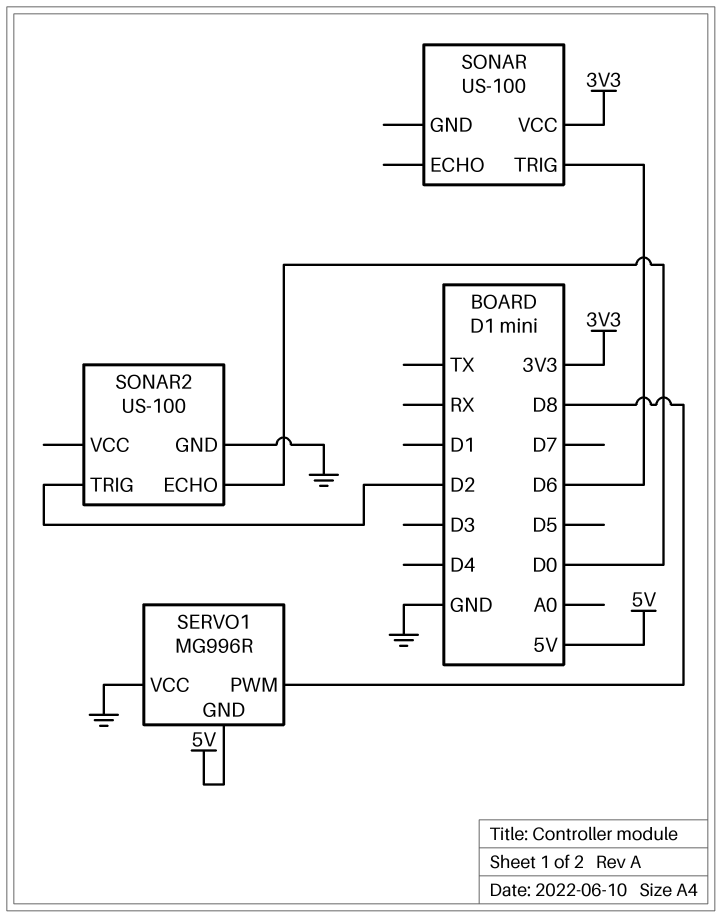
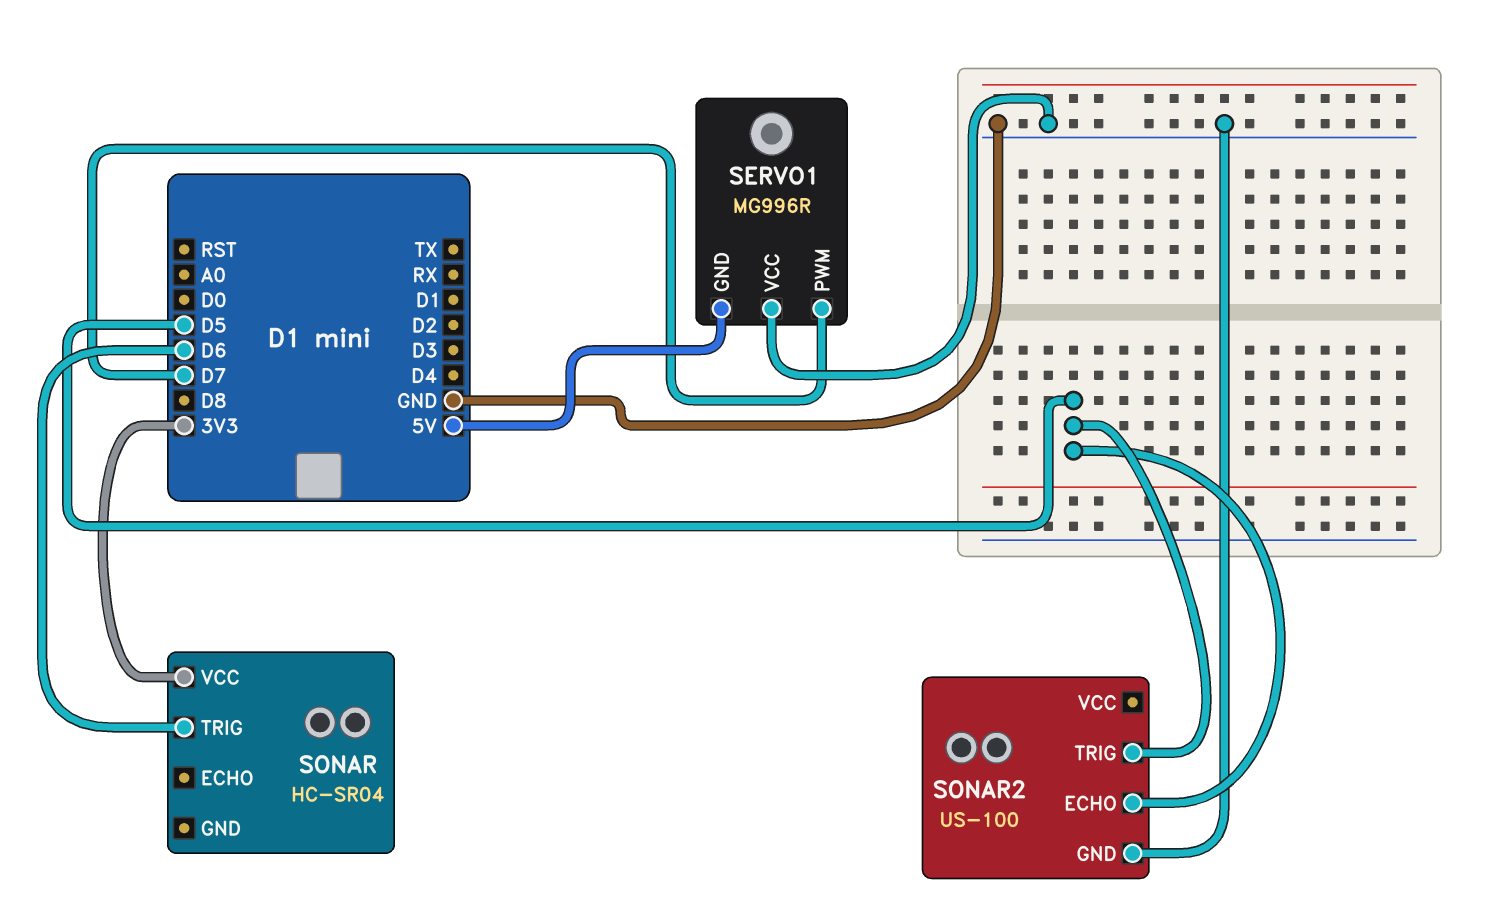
SERVO1 pin PWM: D8 -> D7
SONAR: US-100 -> HC-SR04
SONAR2 pin ECHO: D0 -> D5
SONAR2 pin TRIG: D2 -> D5

